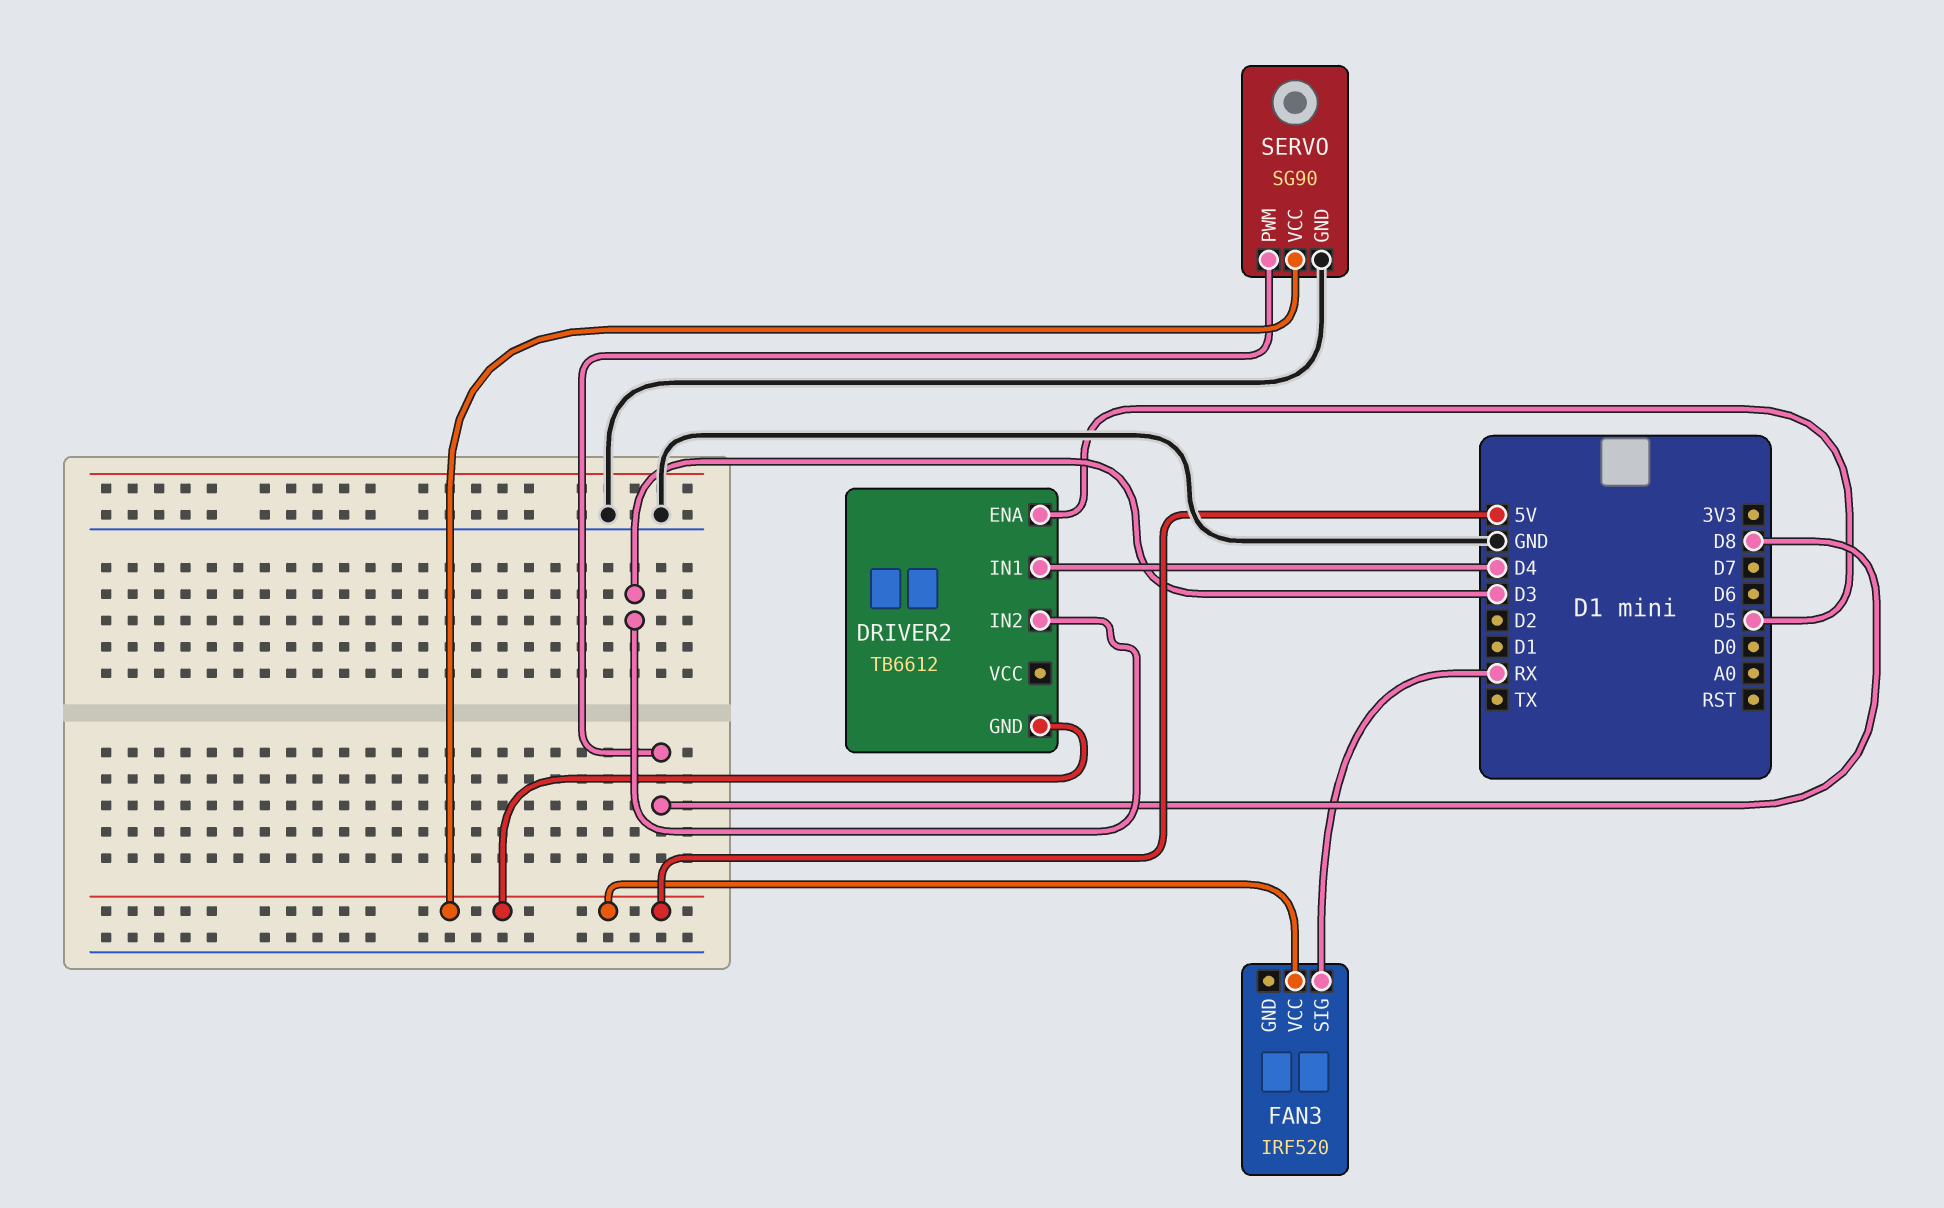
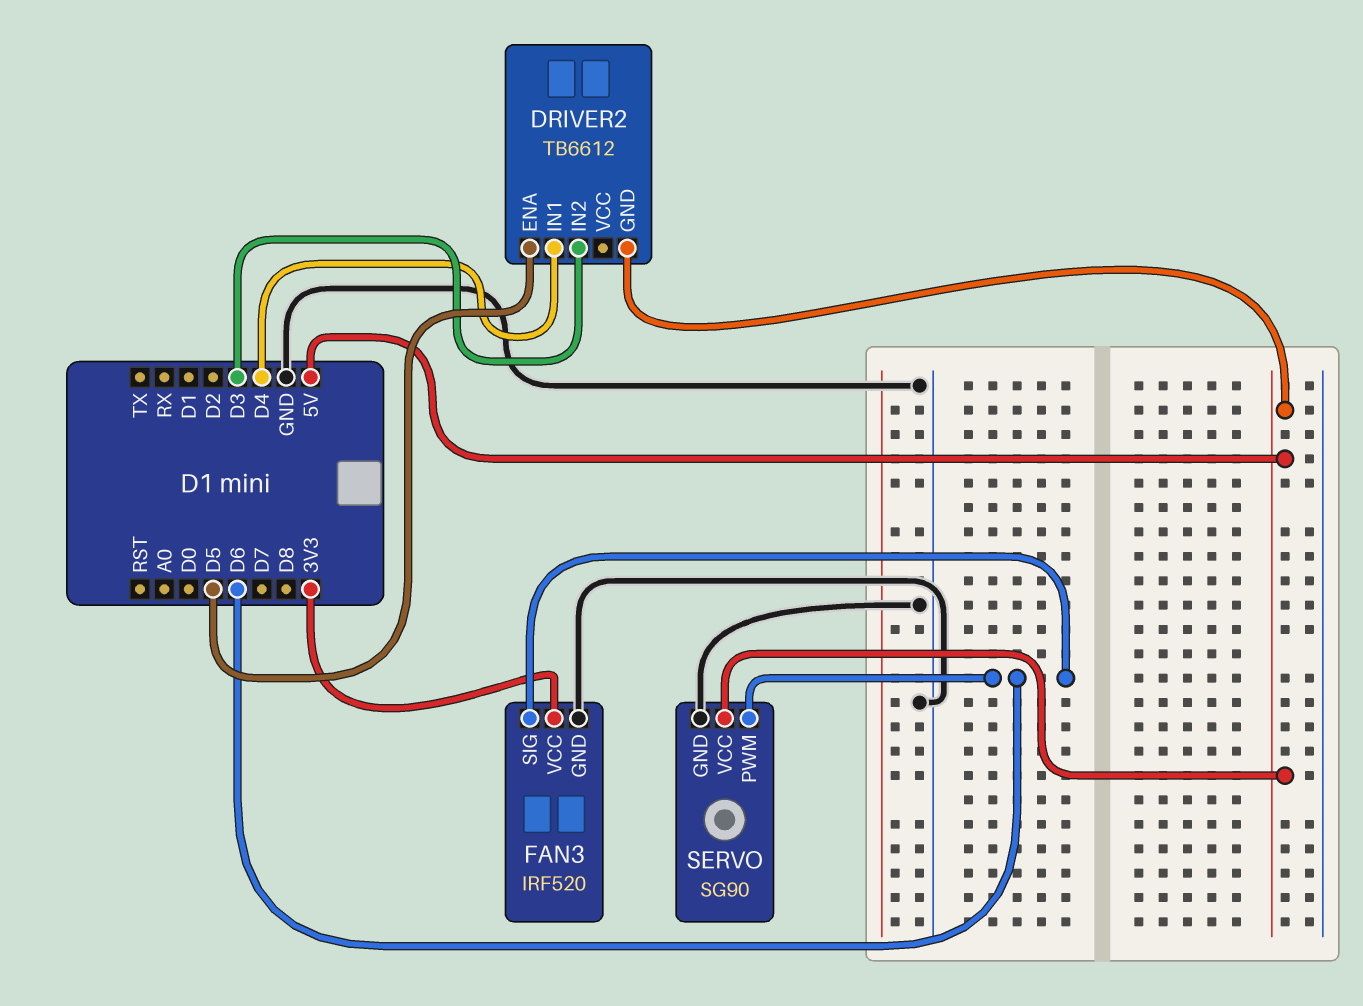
FAN3 pin GND: none -> GND
FAN3 pin SIG: RX -> D6
FAN3 pin VCC: 5V -> 3V3
SERVO pin PWM: D8 -> D6

